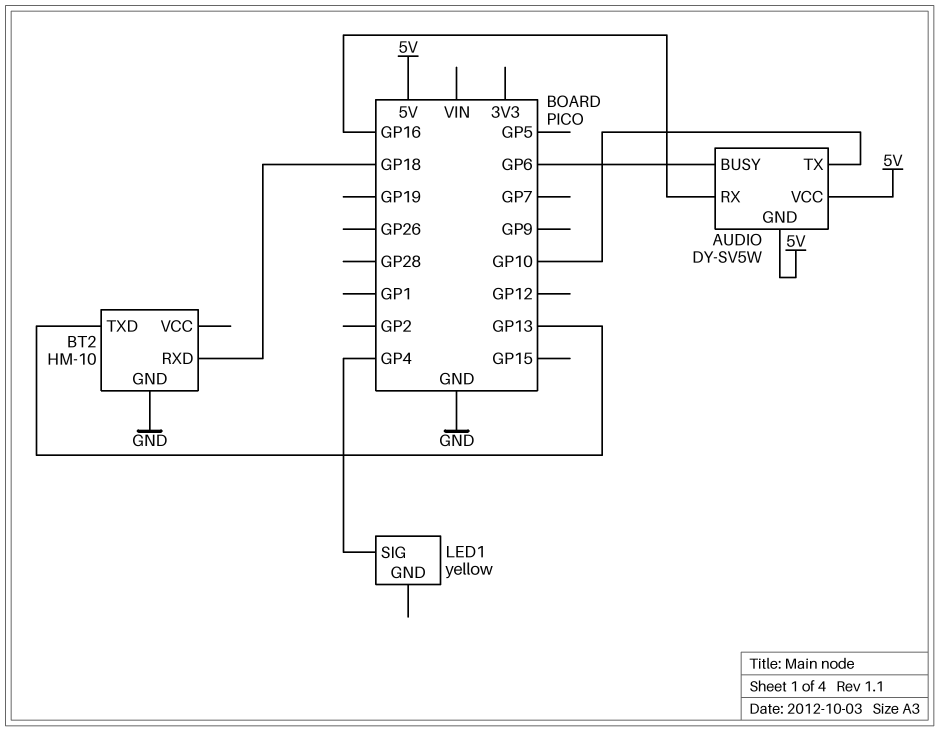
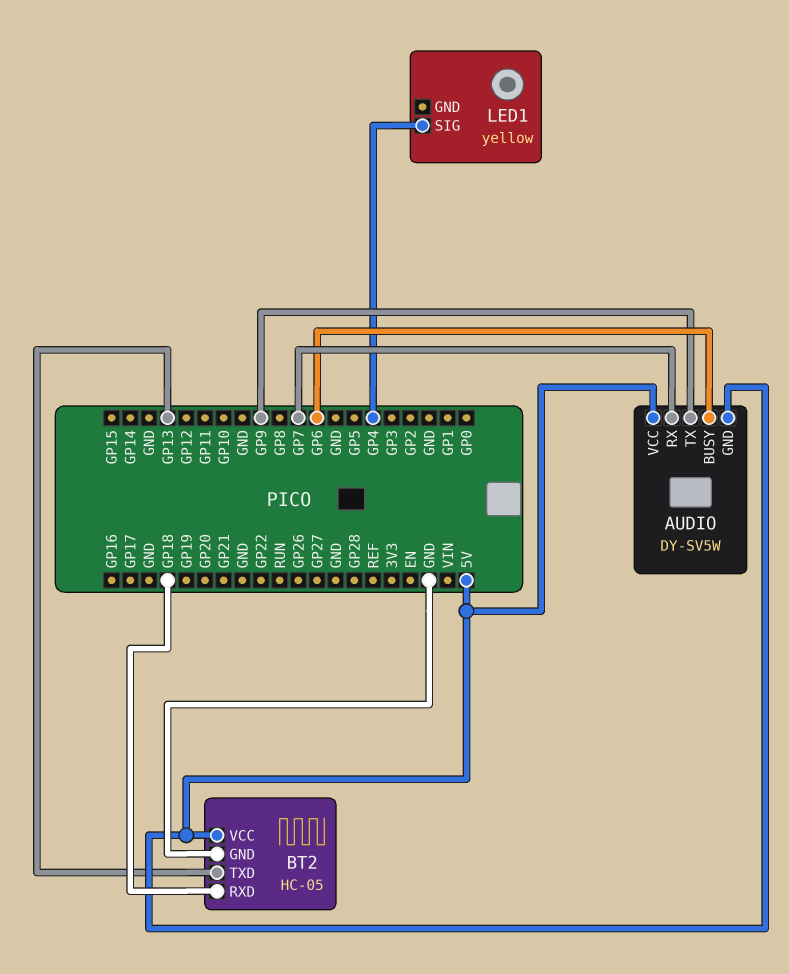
AUDIO pin RX: GP16 -> GP7
AUDIO pin TX: GP10 -> GP9
BT2: HM-10 -> HC-05
BT2 pin VCC: none -> 5V

